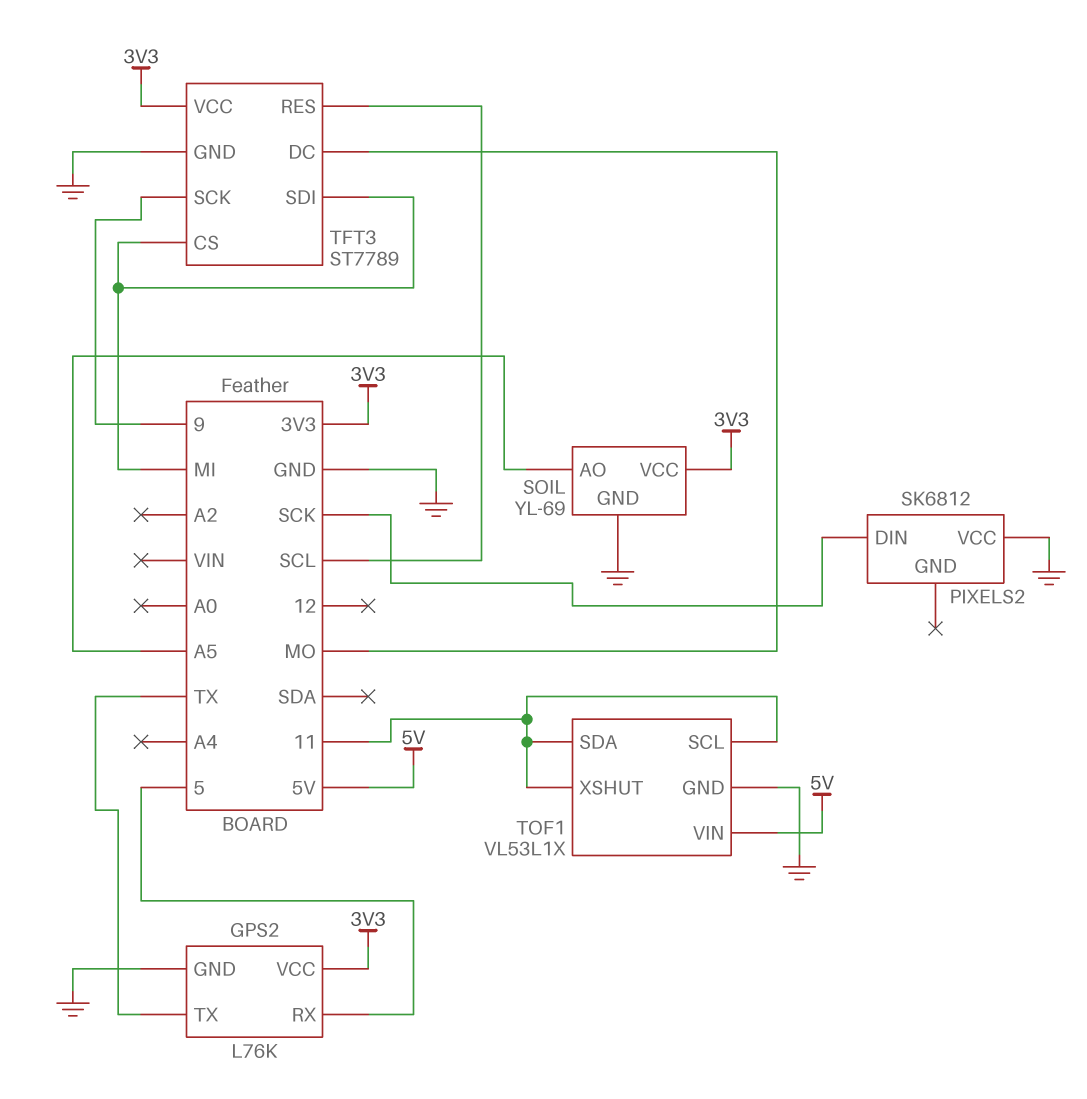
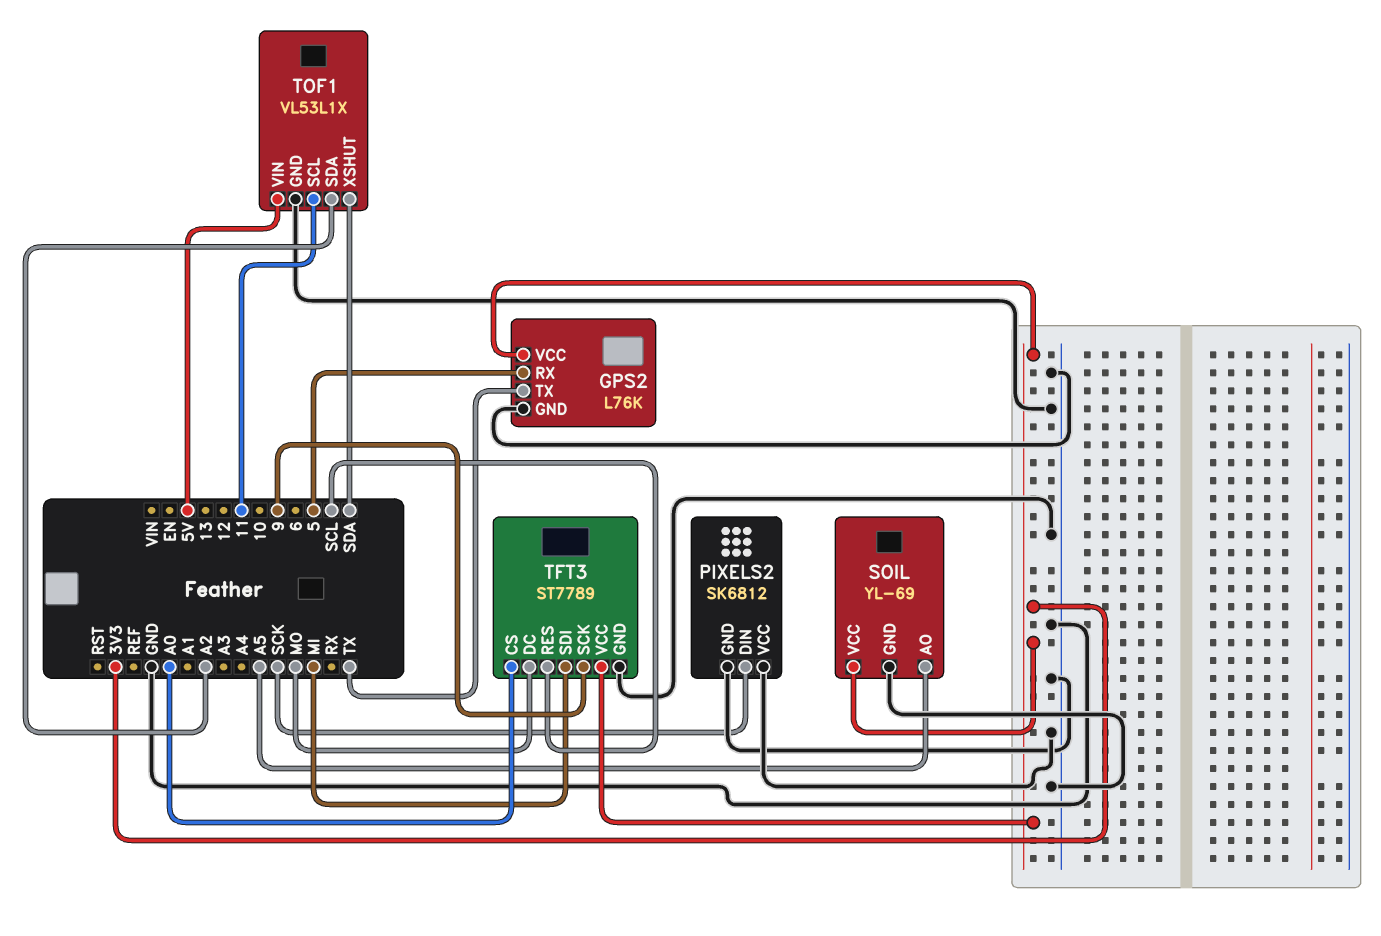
PIXELS2 pin GND: none -> GND
TFT3 pin CS: MI -> A0
TOF1 pin SDA: 11 -> A2
TOF1 pin XSHUT: 11 -> SDA

